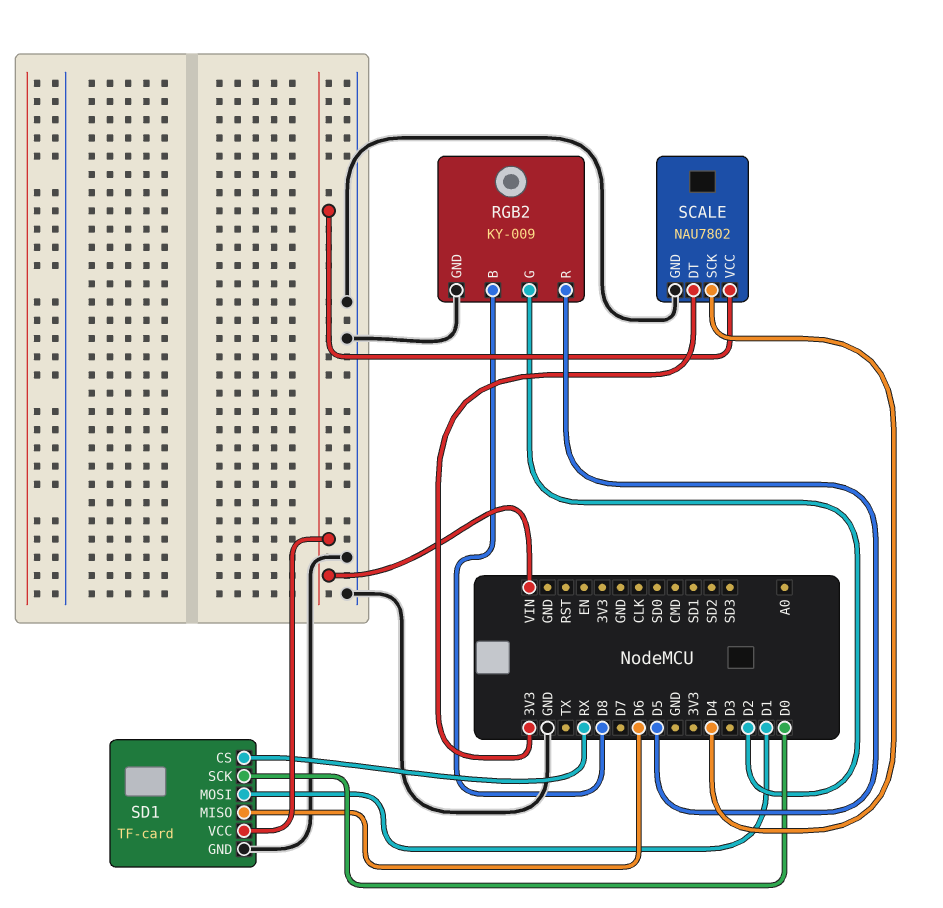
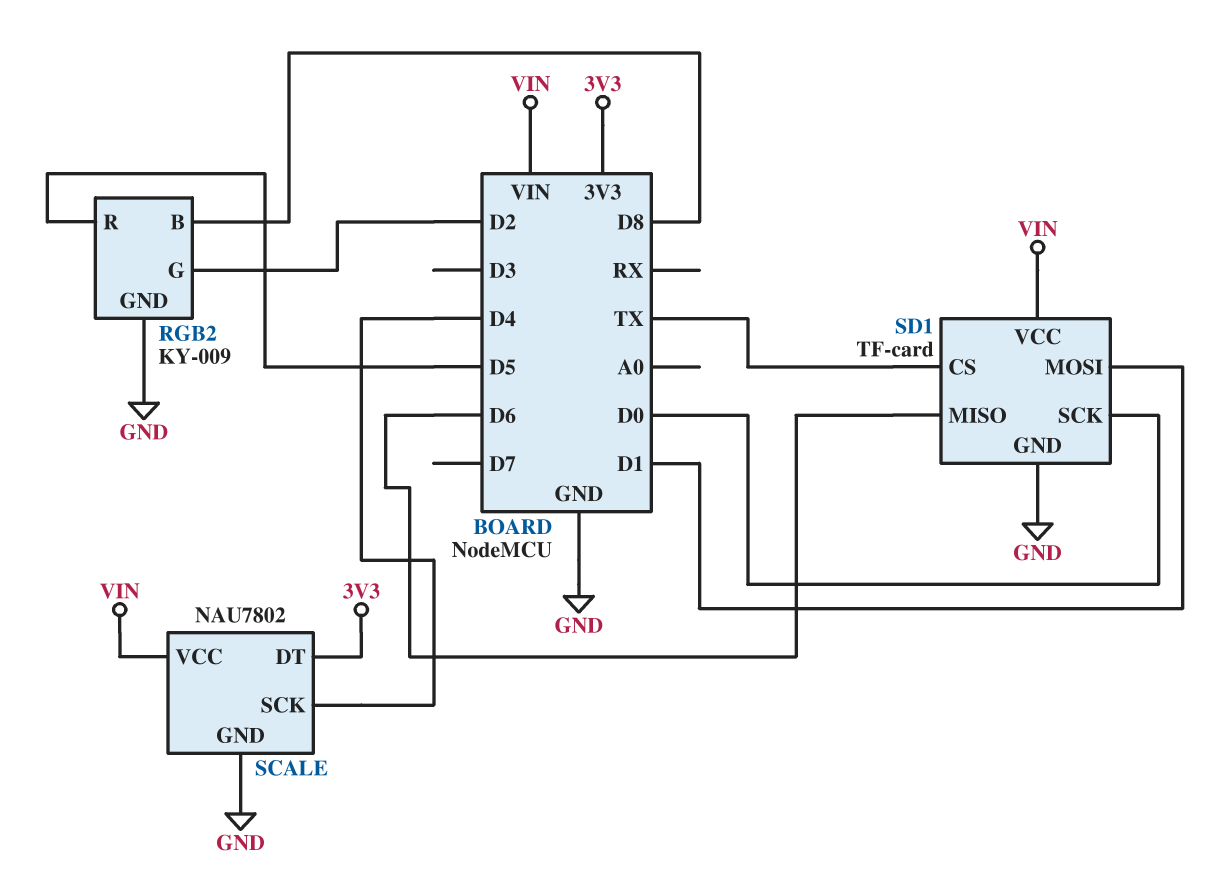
SD1 pin CS: RX -> TX

